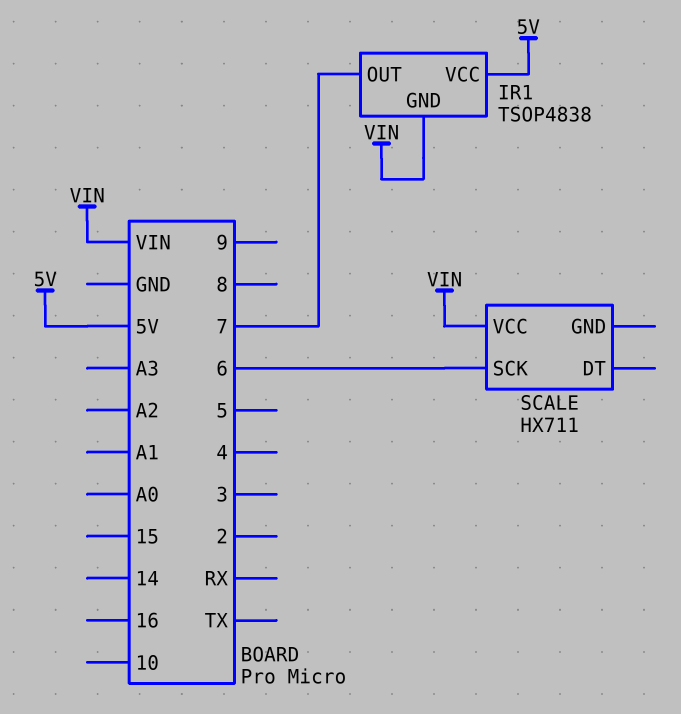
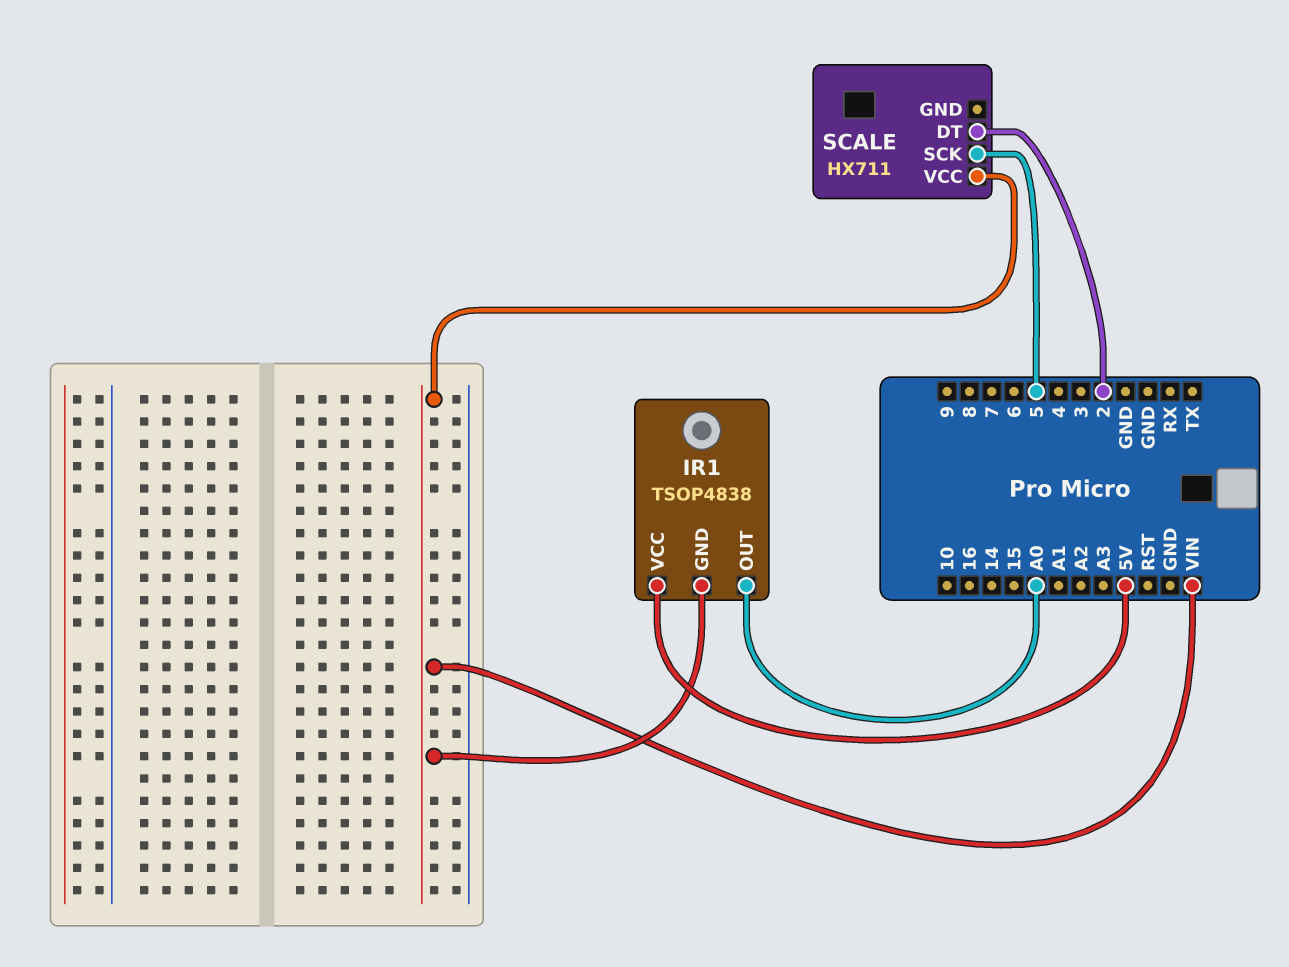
IR1 pin OUT: 7 -> A0
SCALE pin DT: none -> 2
SCALE pin SCK: 6 -> 5

